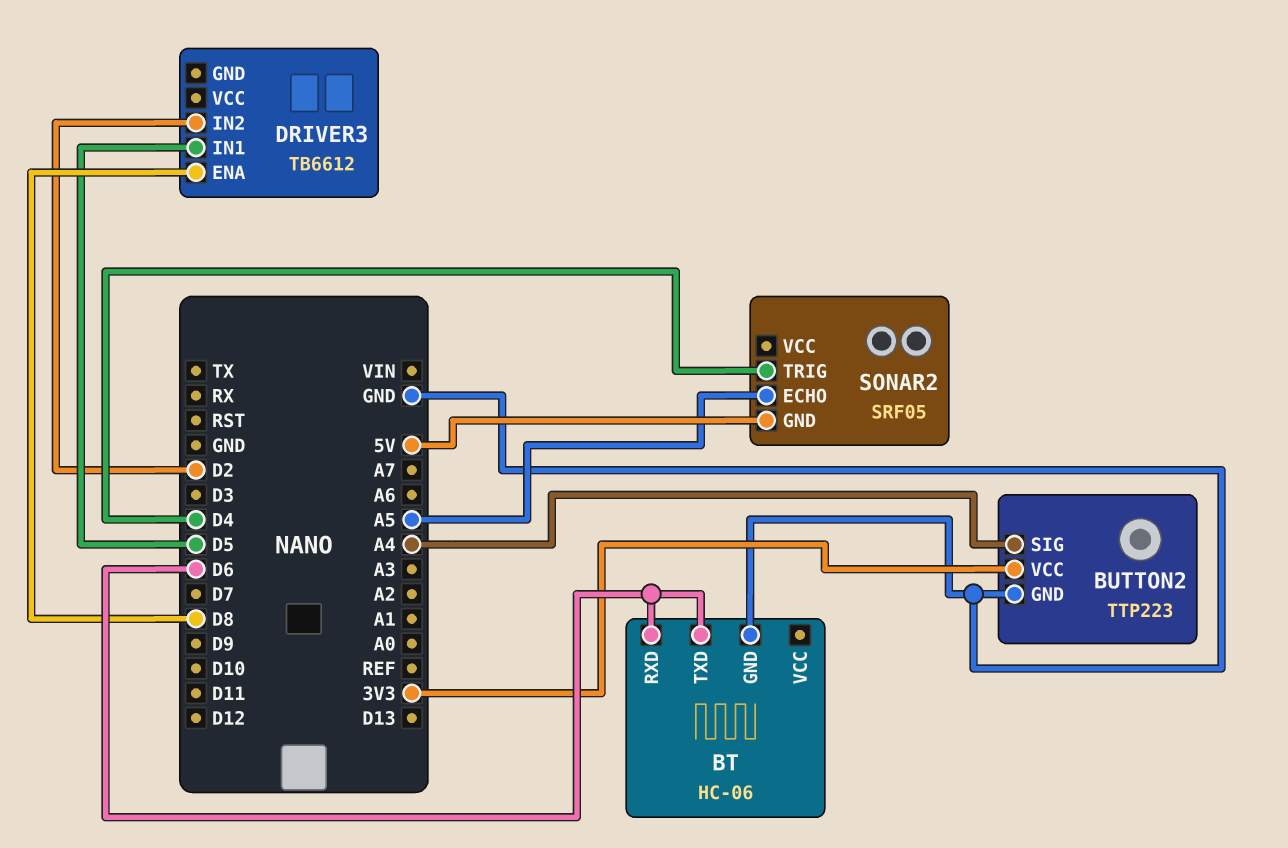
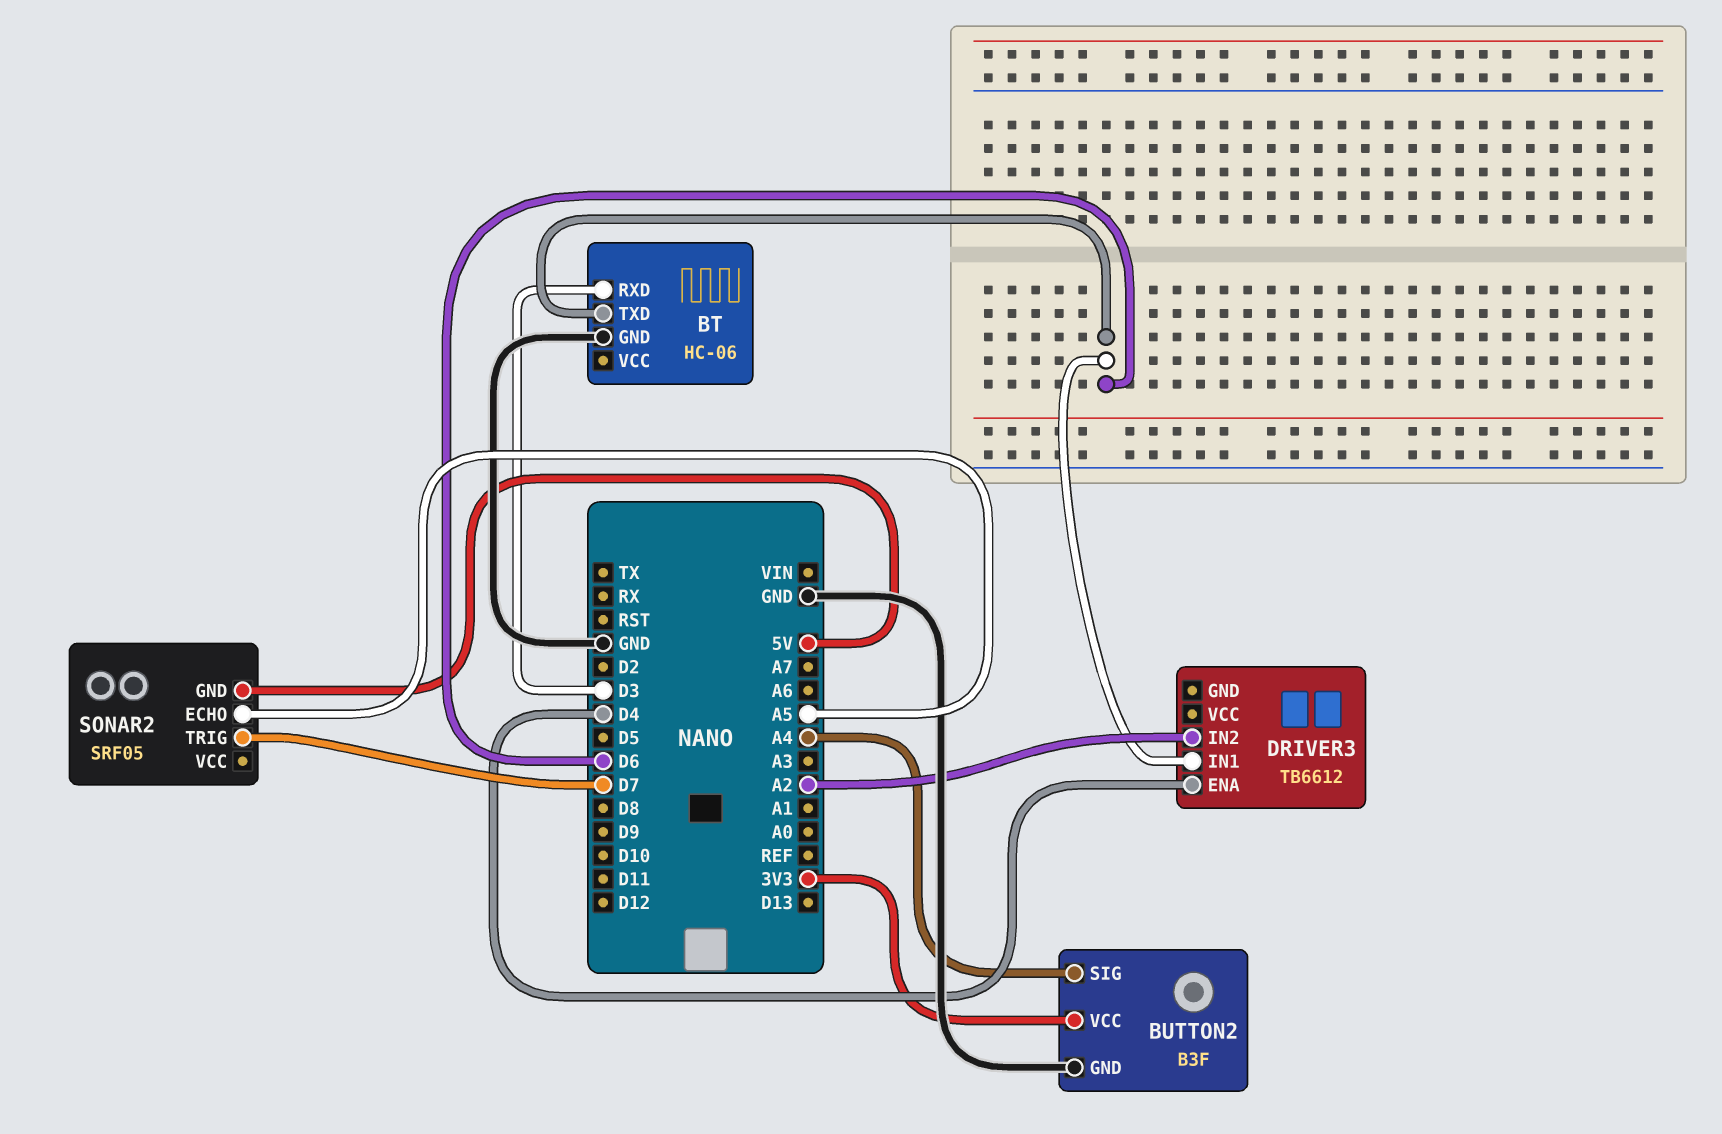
BT pin RXD: D6 -> D3
BUTTON2: TTP223 -> B3F
DRIVER3 pin ENA: D8 -> D4
DRIVER3 pin IN1: D5 -> D6
DRIVER3 pin IN2: D2 -> A2
SONAR2 pin TRIG: D4 -> D7

